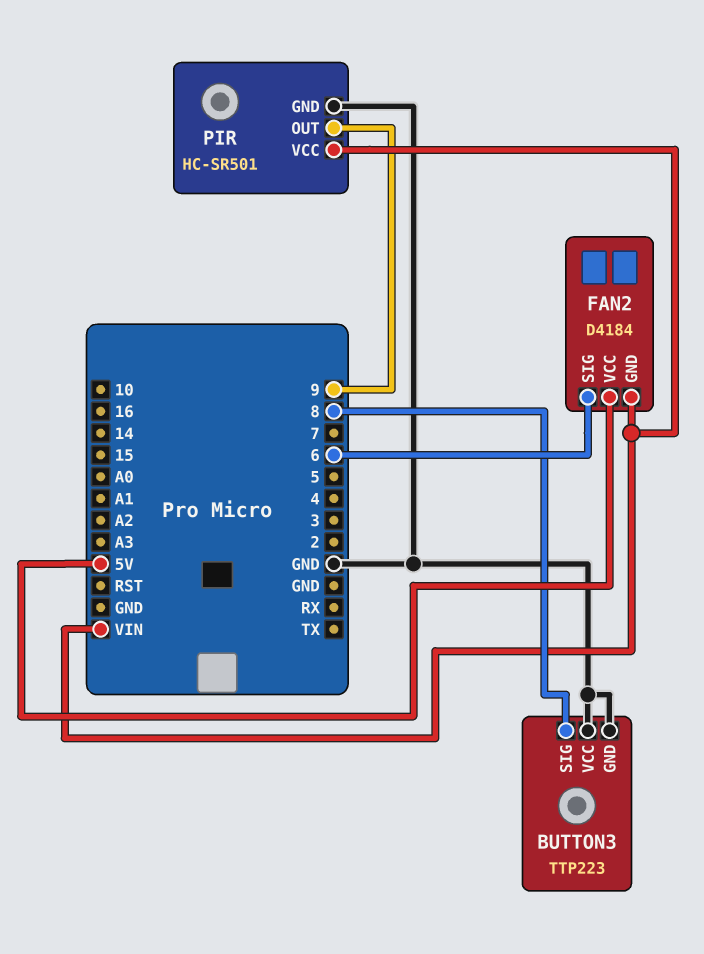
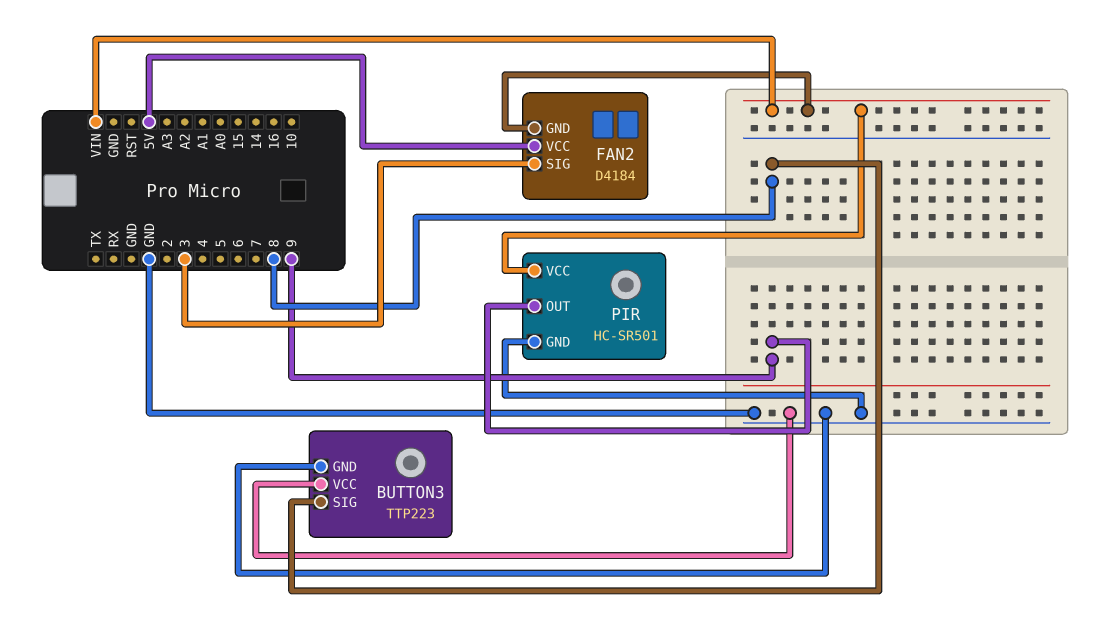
FAN2 pin SIG: 6 -> 3

